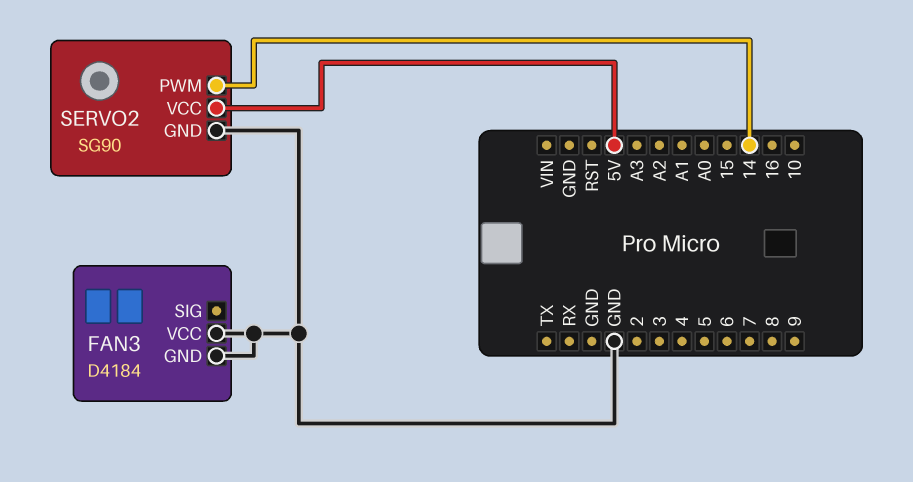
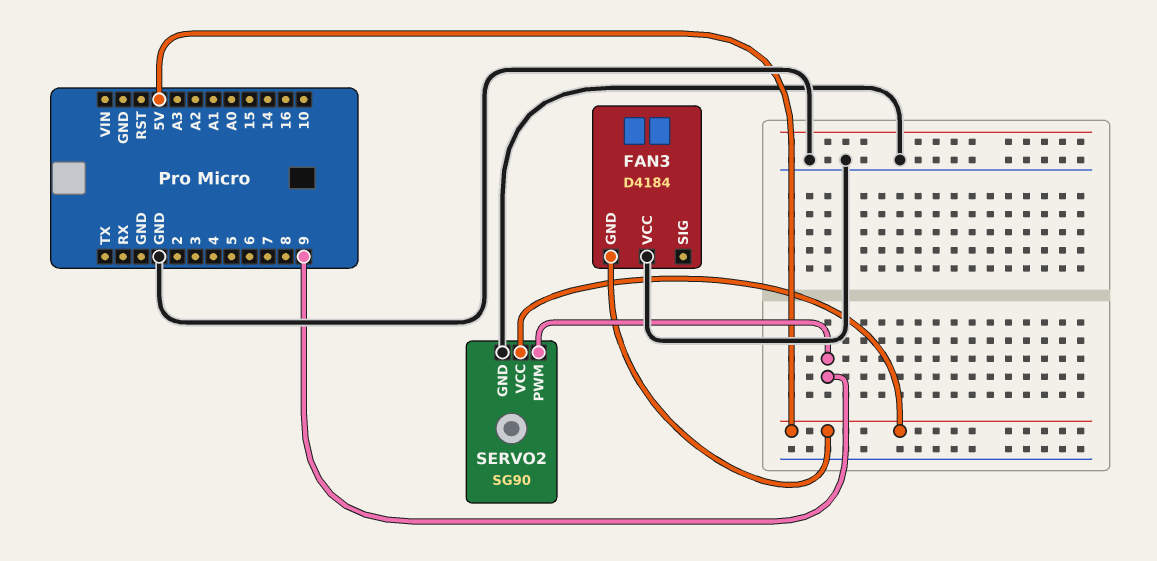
FAN3 pin GND: GND -> 5V
SERVO2 pin PWM: 14 -> 9

